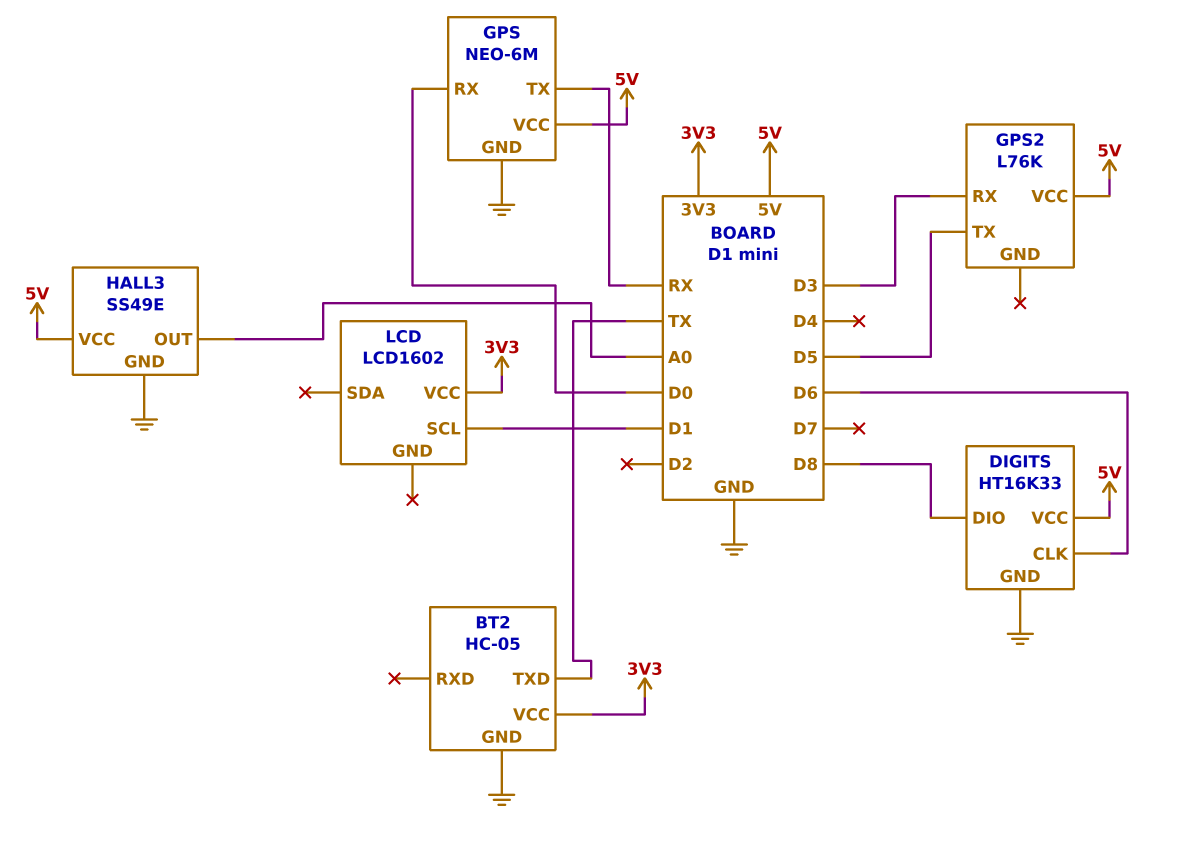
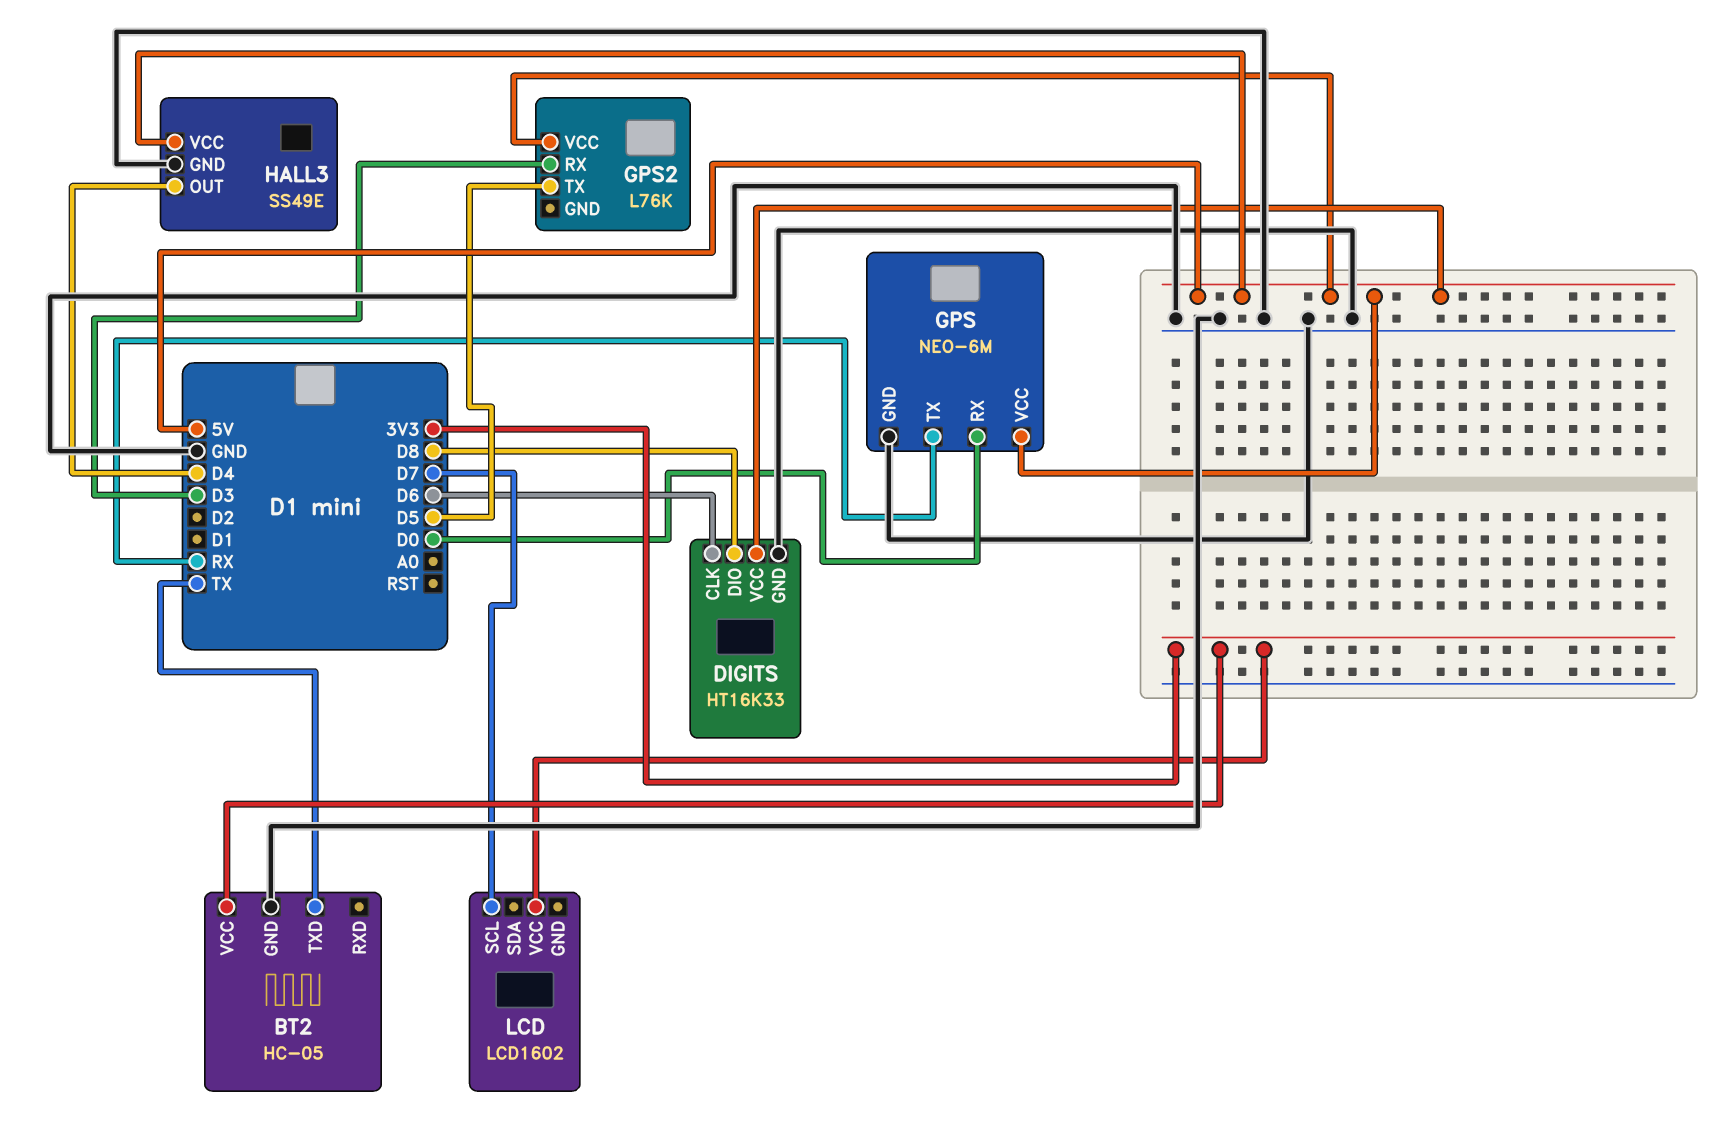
HALL3 pin OUT: A0 -> D4
LCD pin SCL: D1 -> D7

